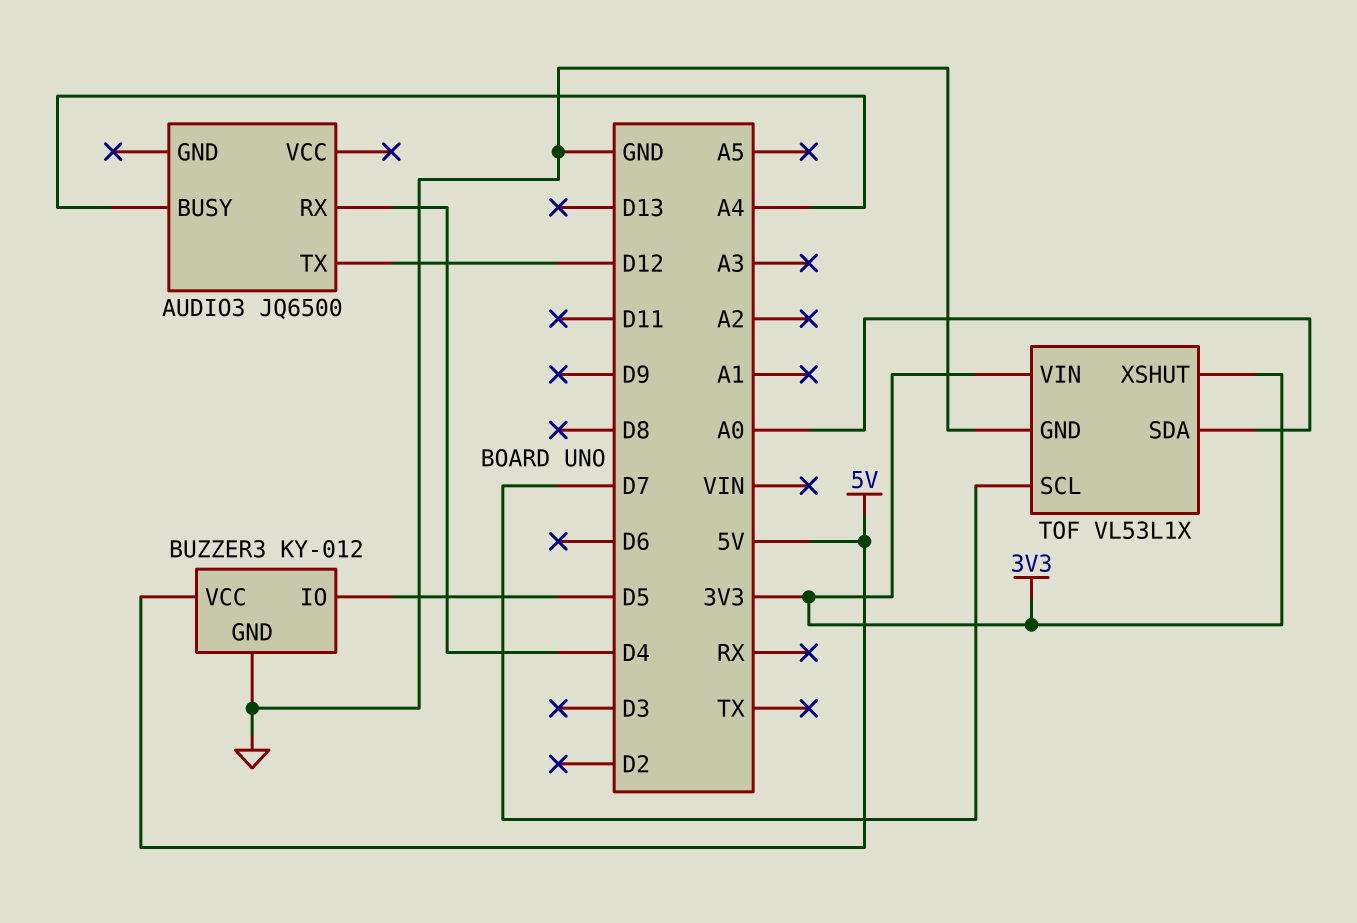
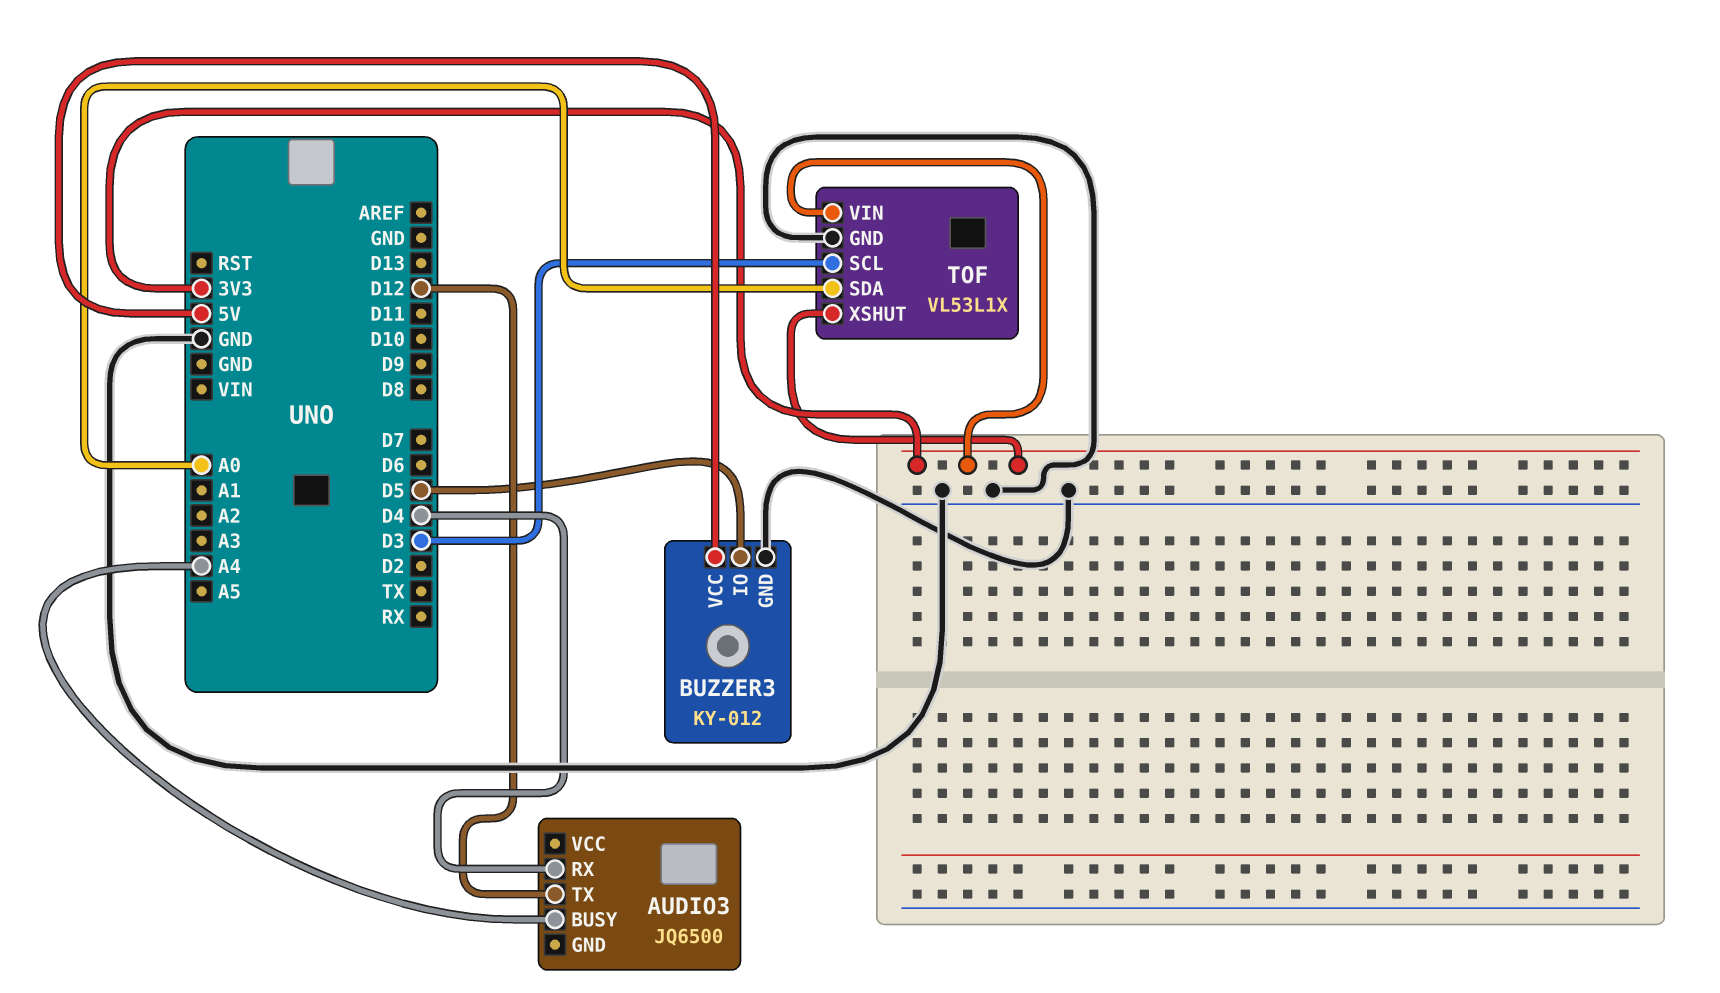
TOF pin SCL: D7 -> D3

